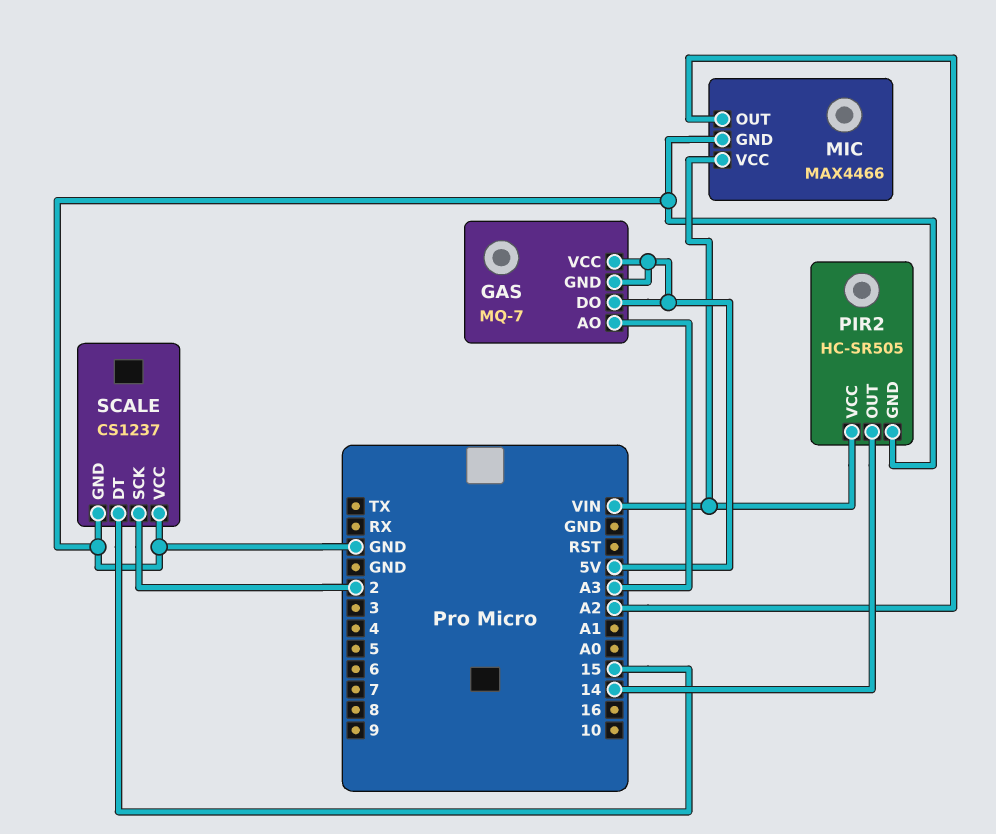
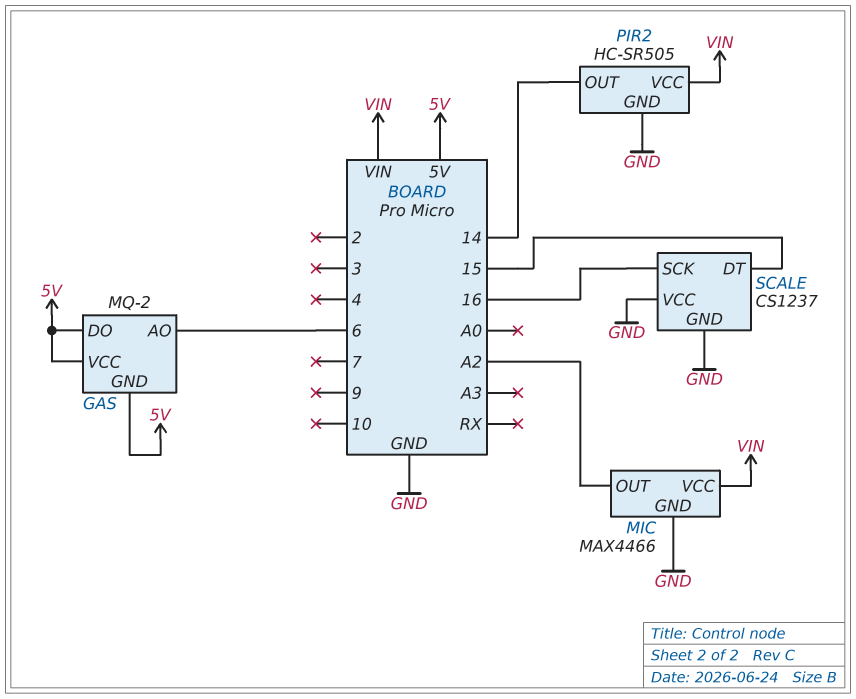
GAS: MQ-7 -> MQ-2
GAS pin AO: A3 -> 6
SCALE pin SCK: 2 -> 16

